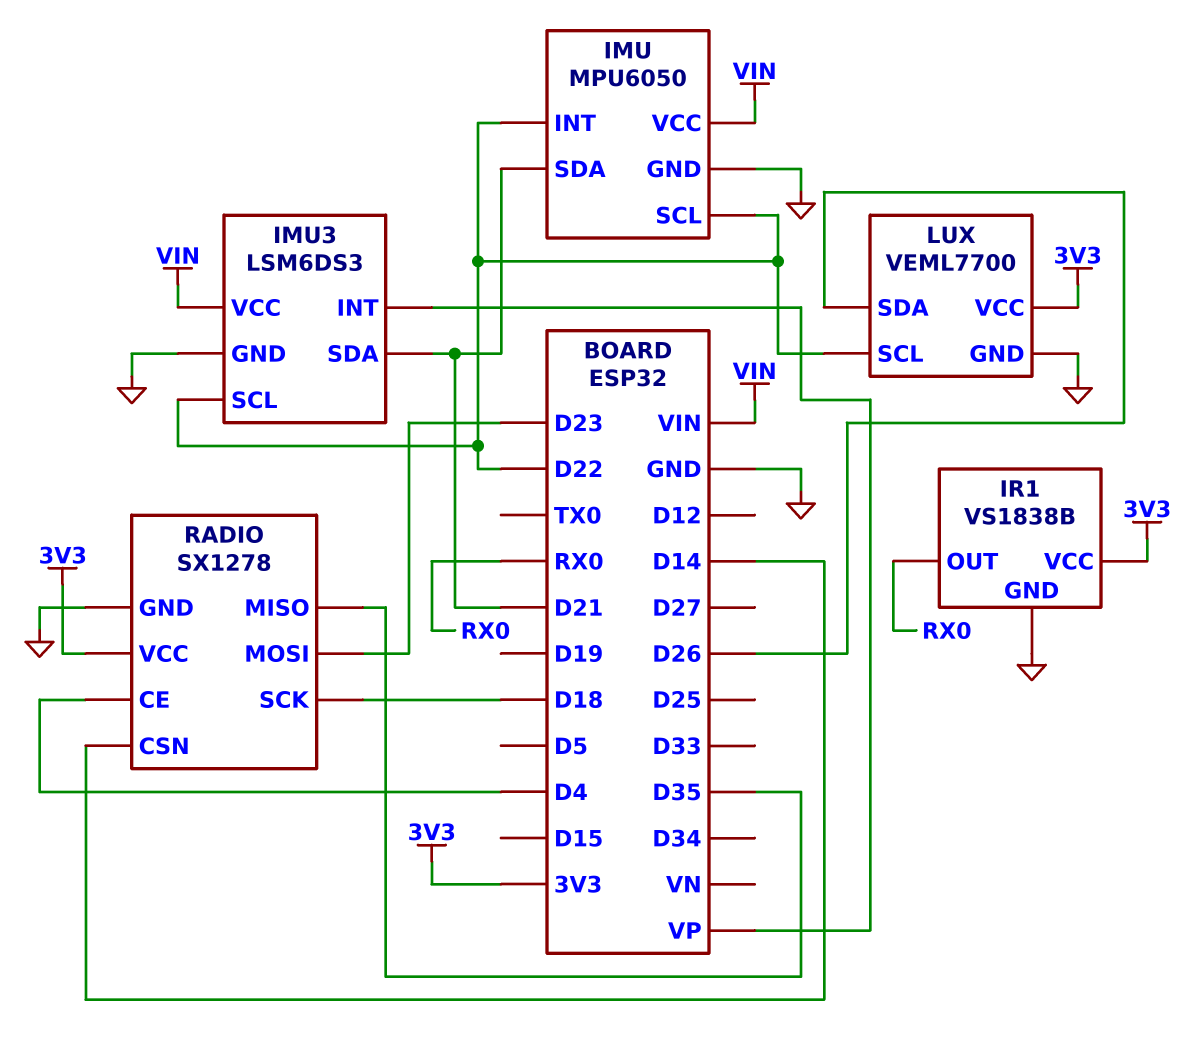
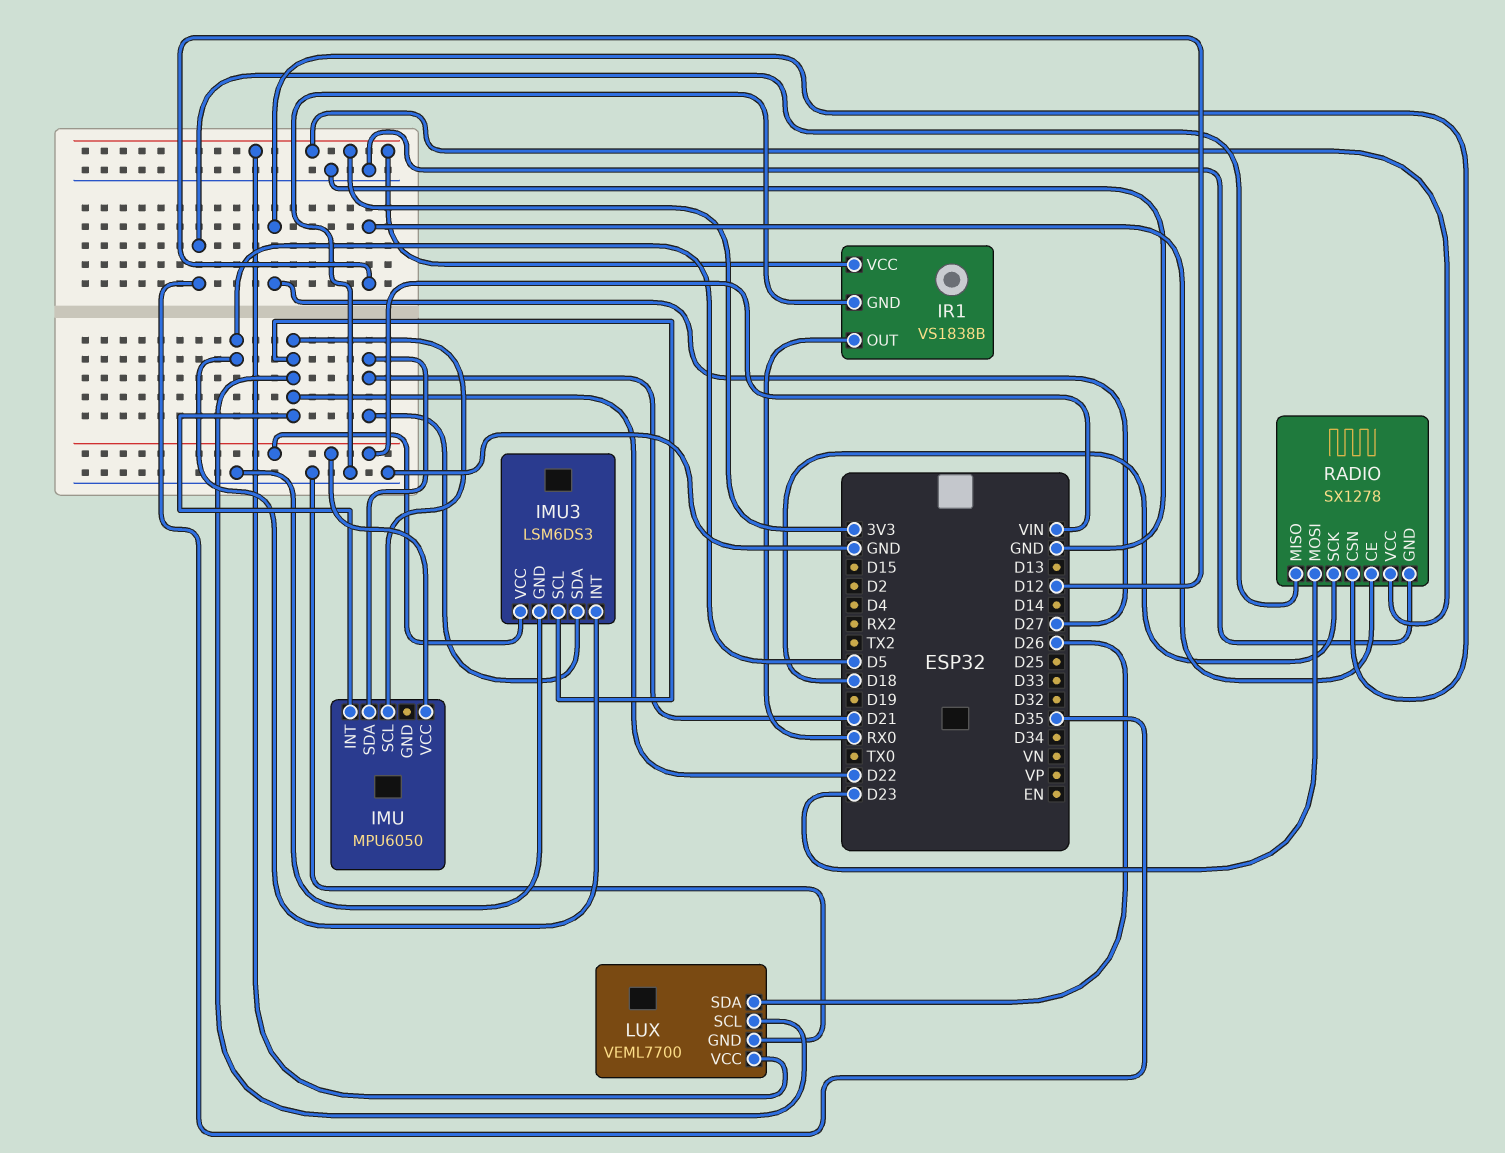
IMU pin GND: GND -> none
IMU3 pin INT: VP -> D5
RADIO pin CE: D4 -> D12
RADIO pin CSN: D14 -> D27

